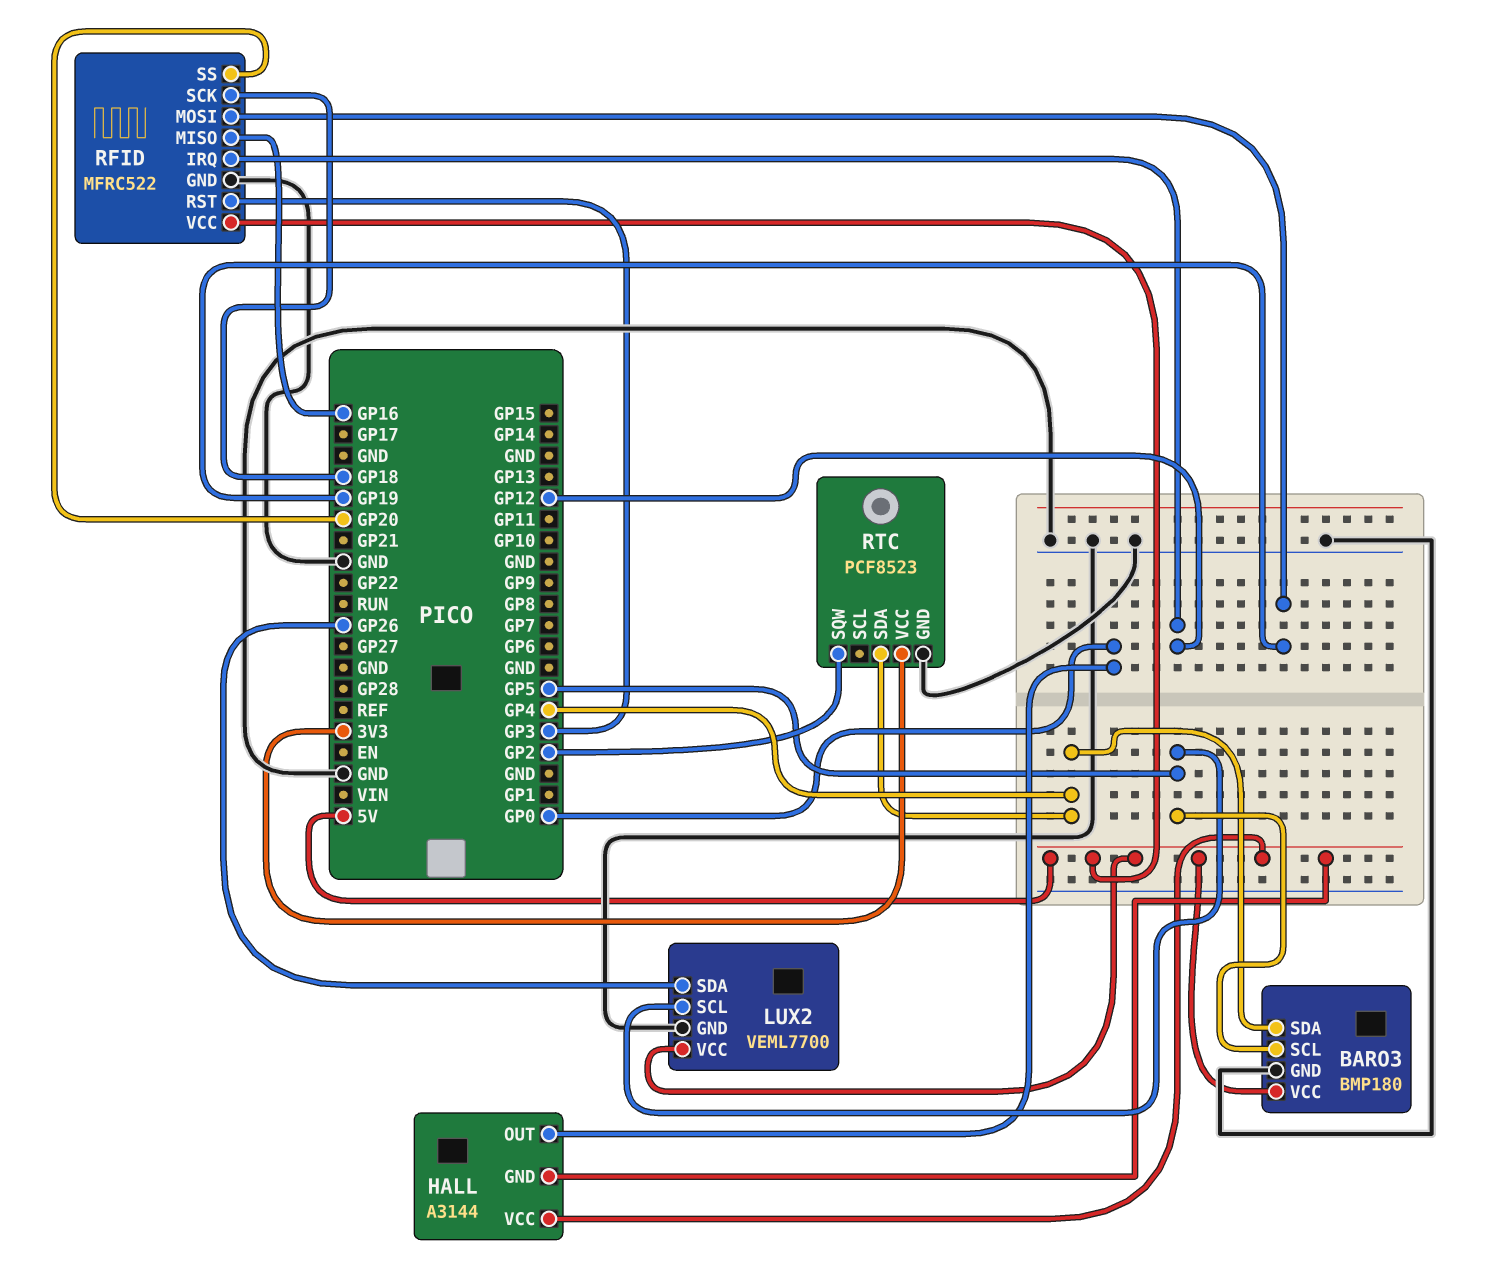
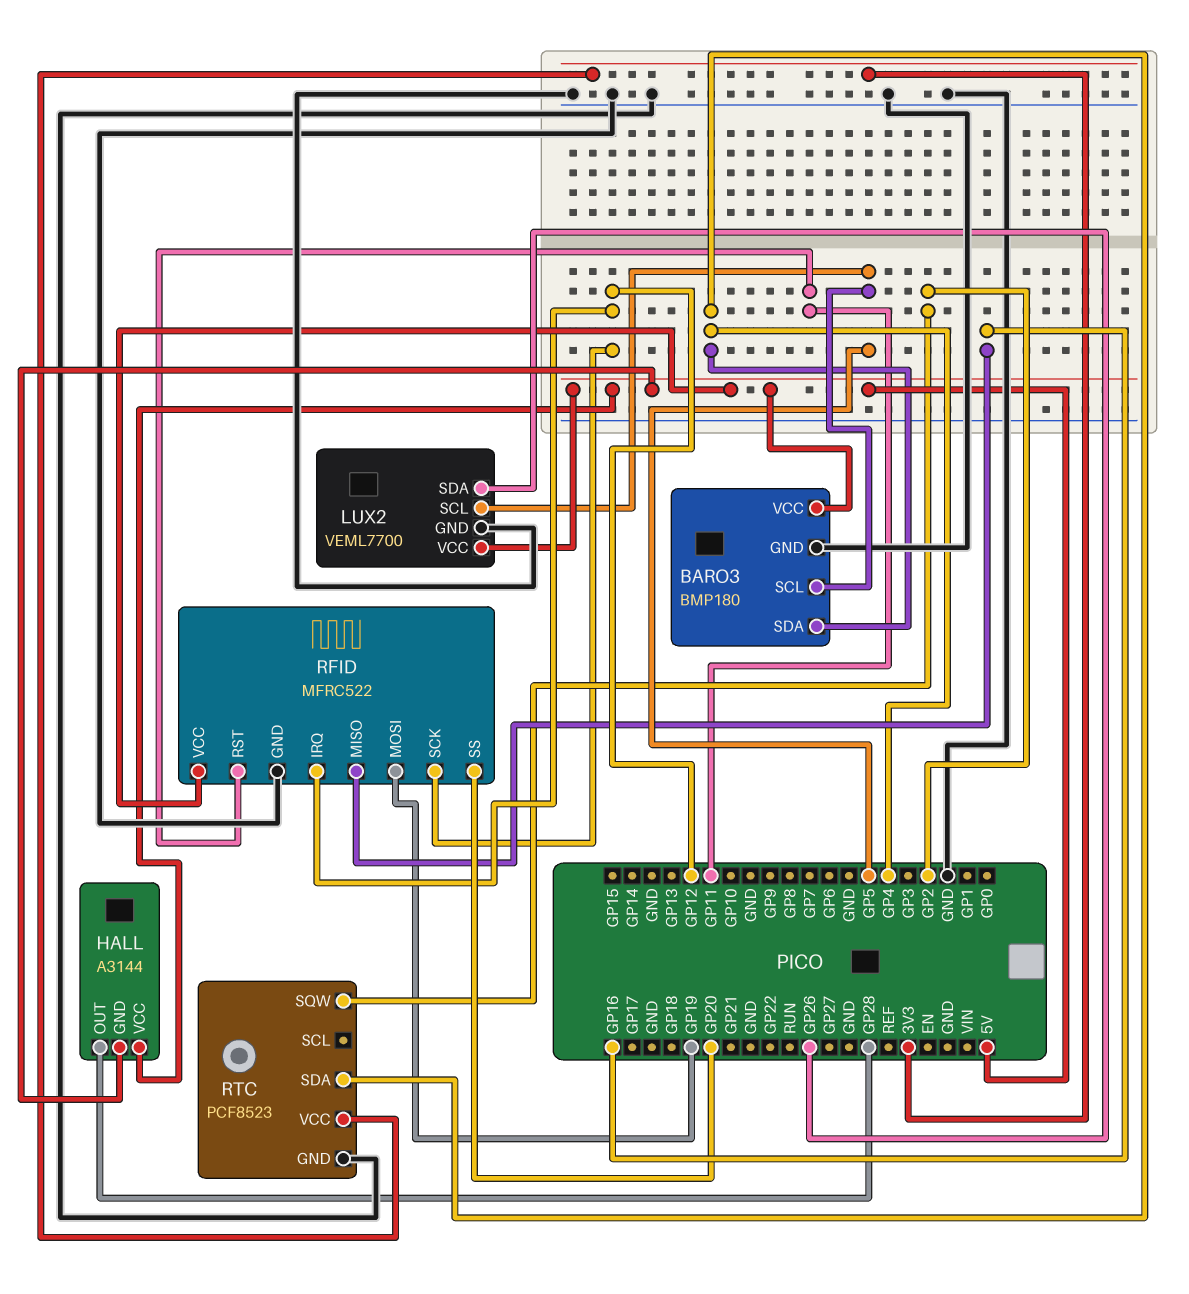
HALL pin OUT: GP0 -> GP28
RFID pin RST: GP3 -> GP11
RFID pin SCK: GP18 -> GP12

